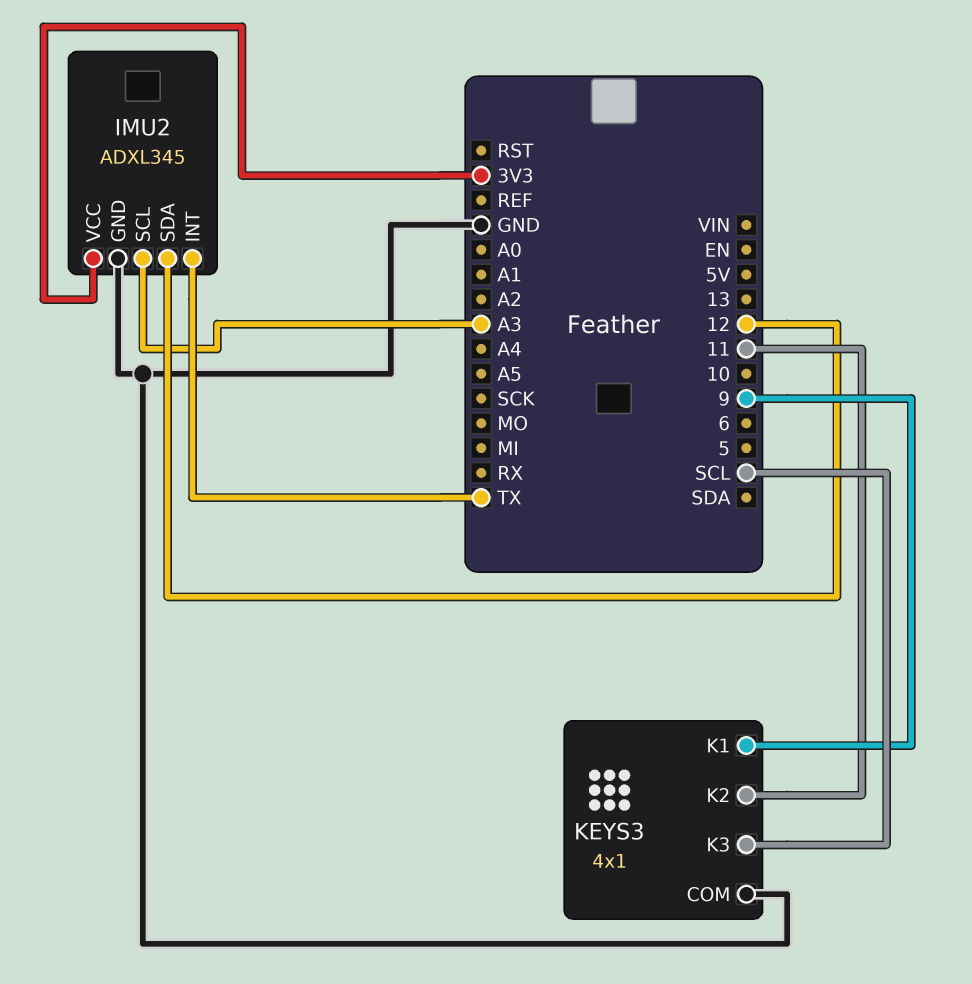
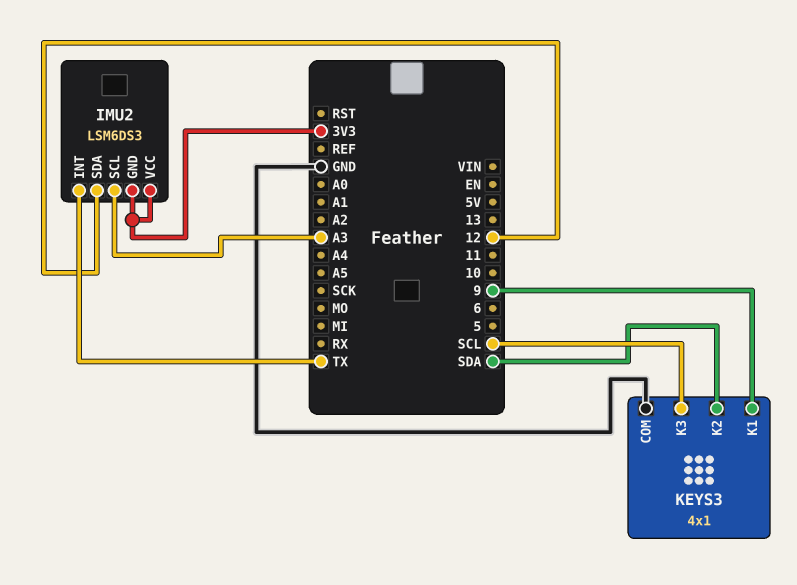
IMU2: ADXL345 -> LSM6DS3
IMU2 pin GND: GND -> 3V3
KEYS3 pin K2: 11 -> SDA

